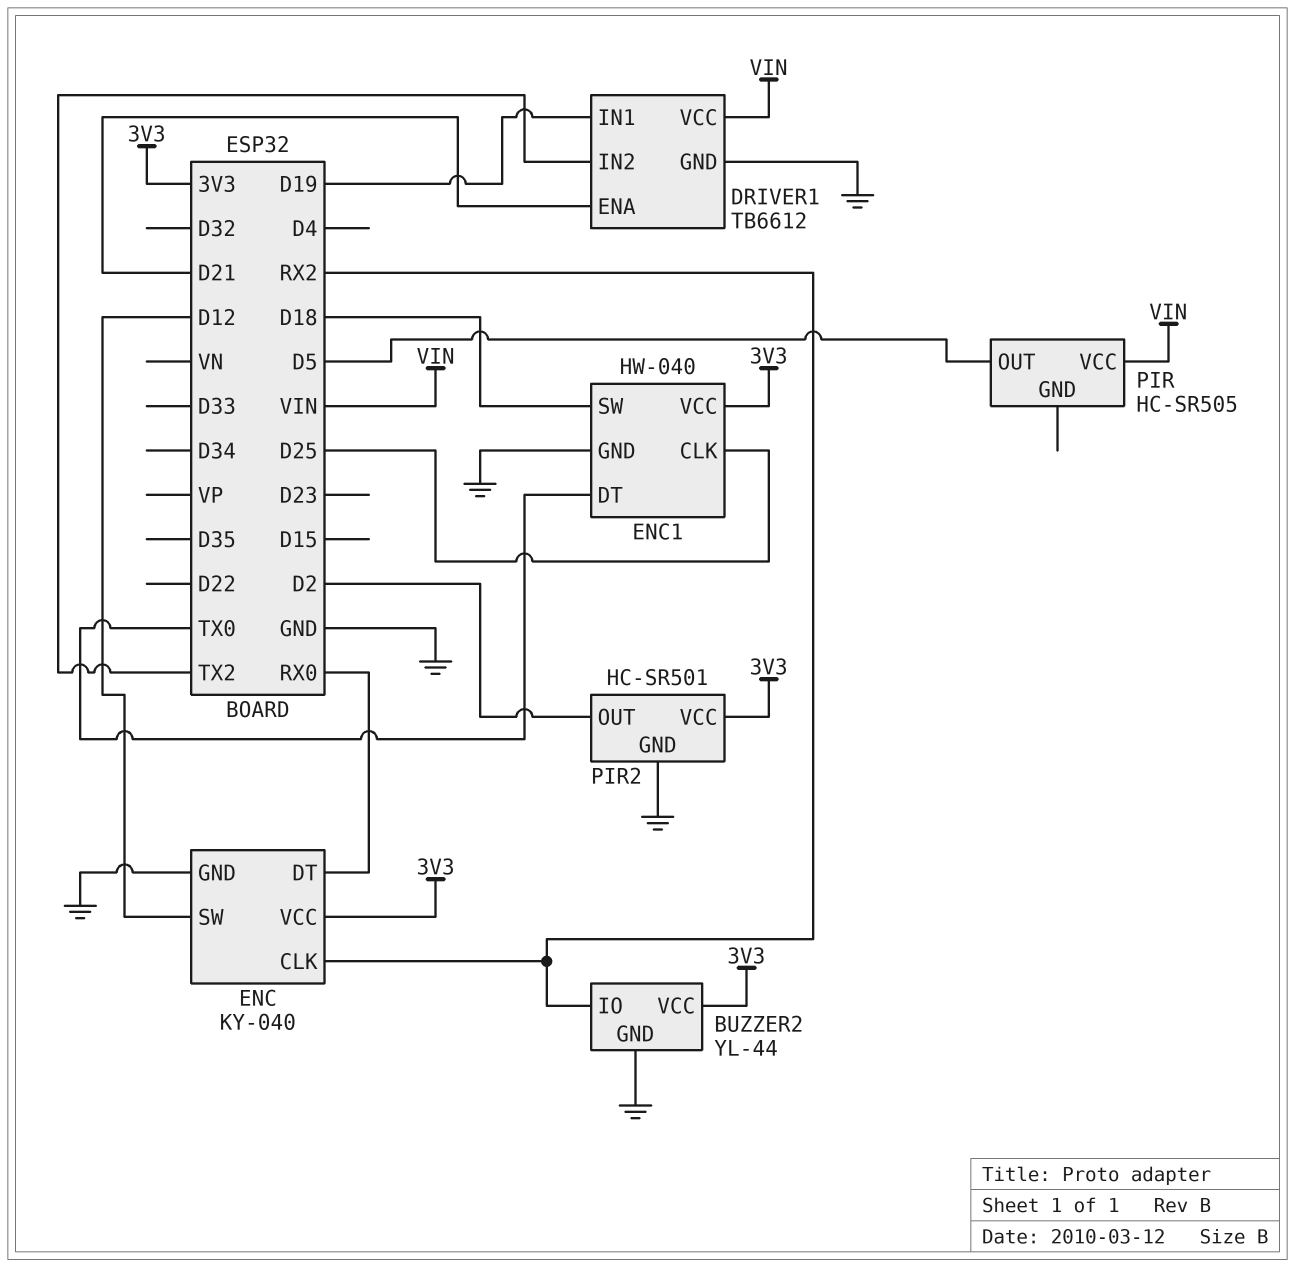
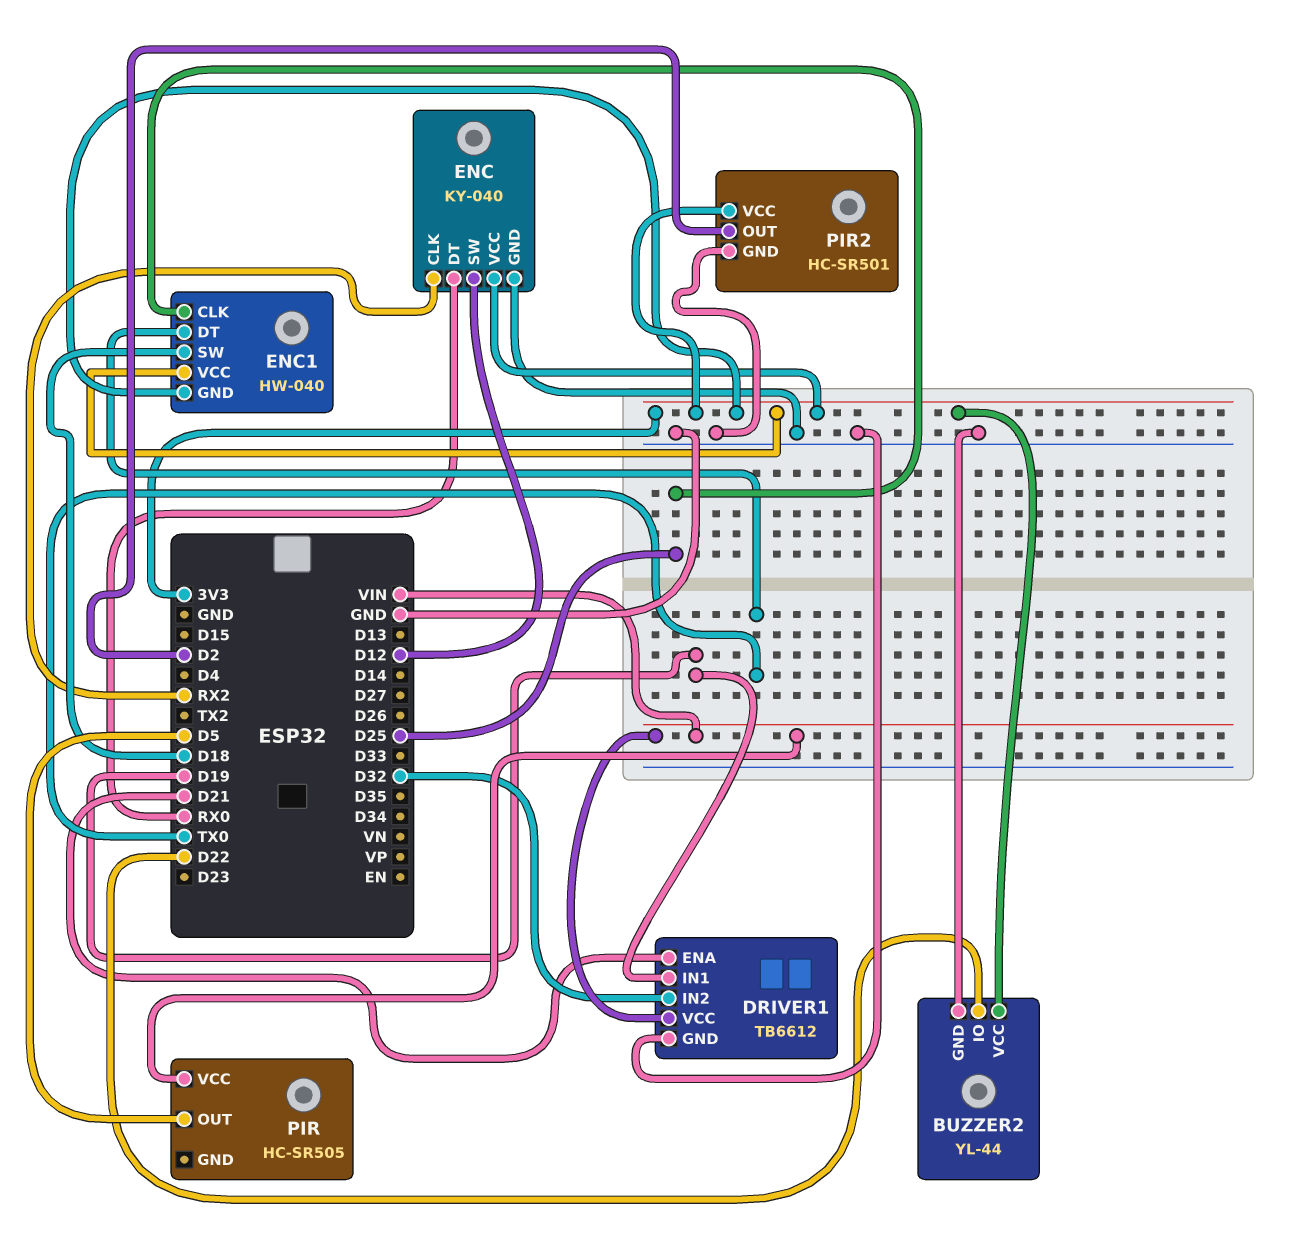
BUZZER2 pin IO: RX2 -> D22
DRIVER1 pin IN2: TX2 -> D32
ENC1 pin GND: GND -> 3V3

